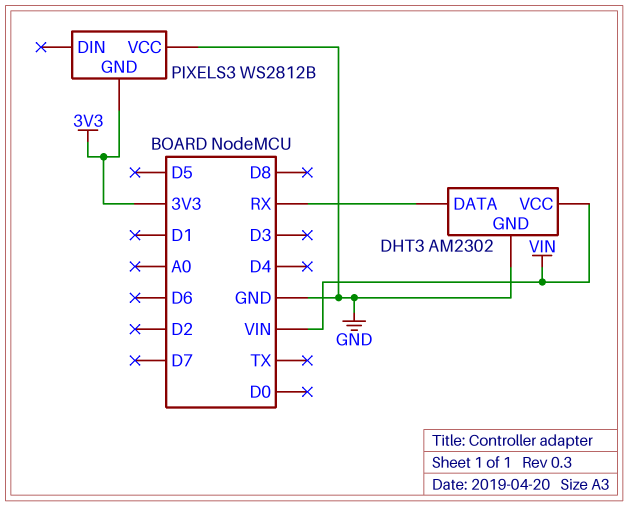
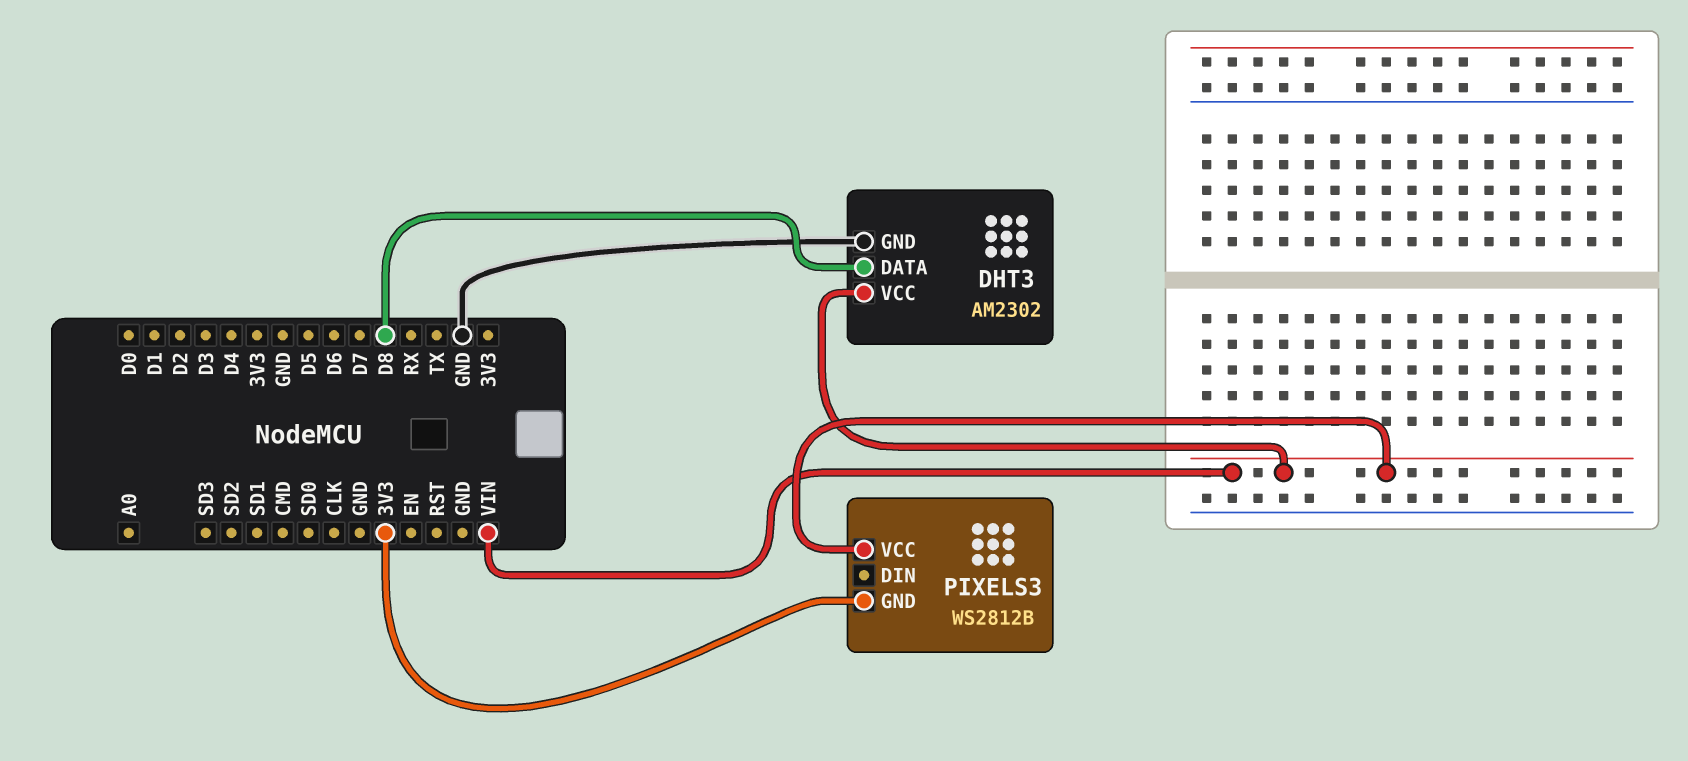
DHT3 pin DATA: RX -> D8
PIXELS3 pin VCC: GND -> VIN

